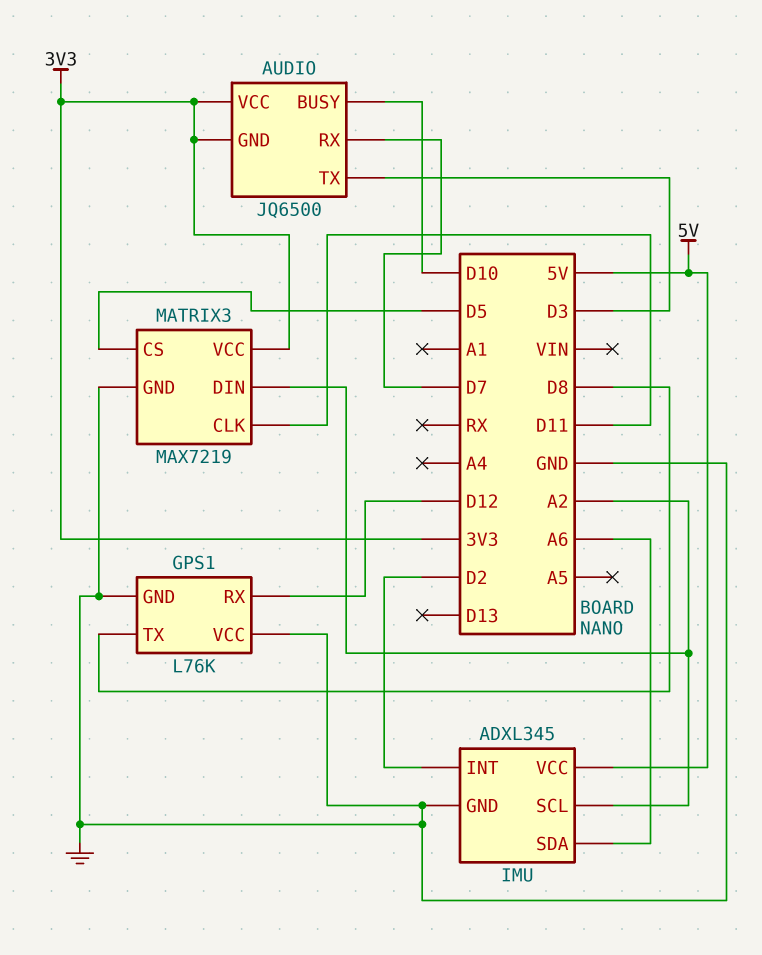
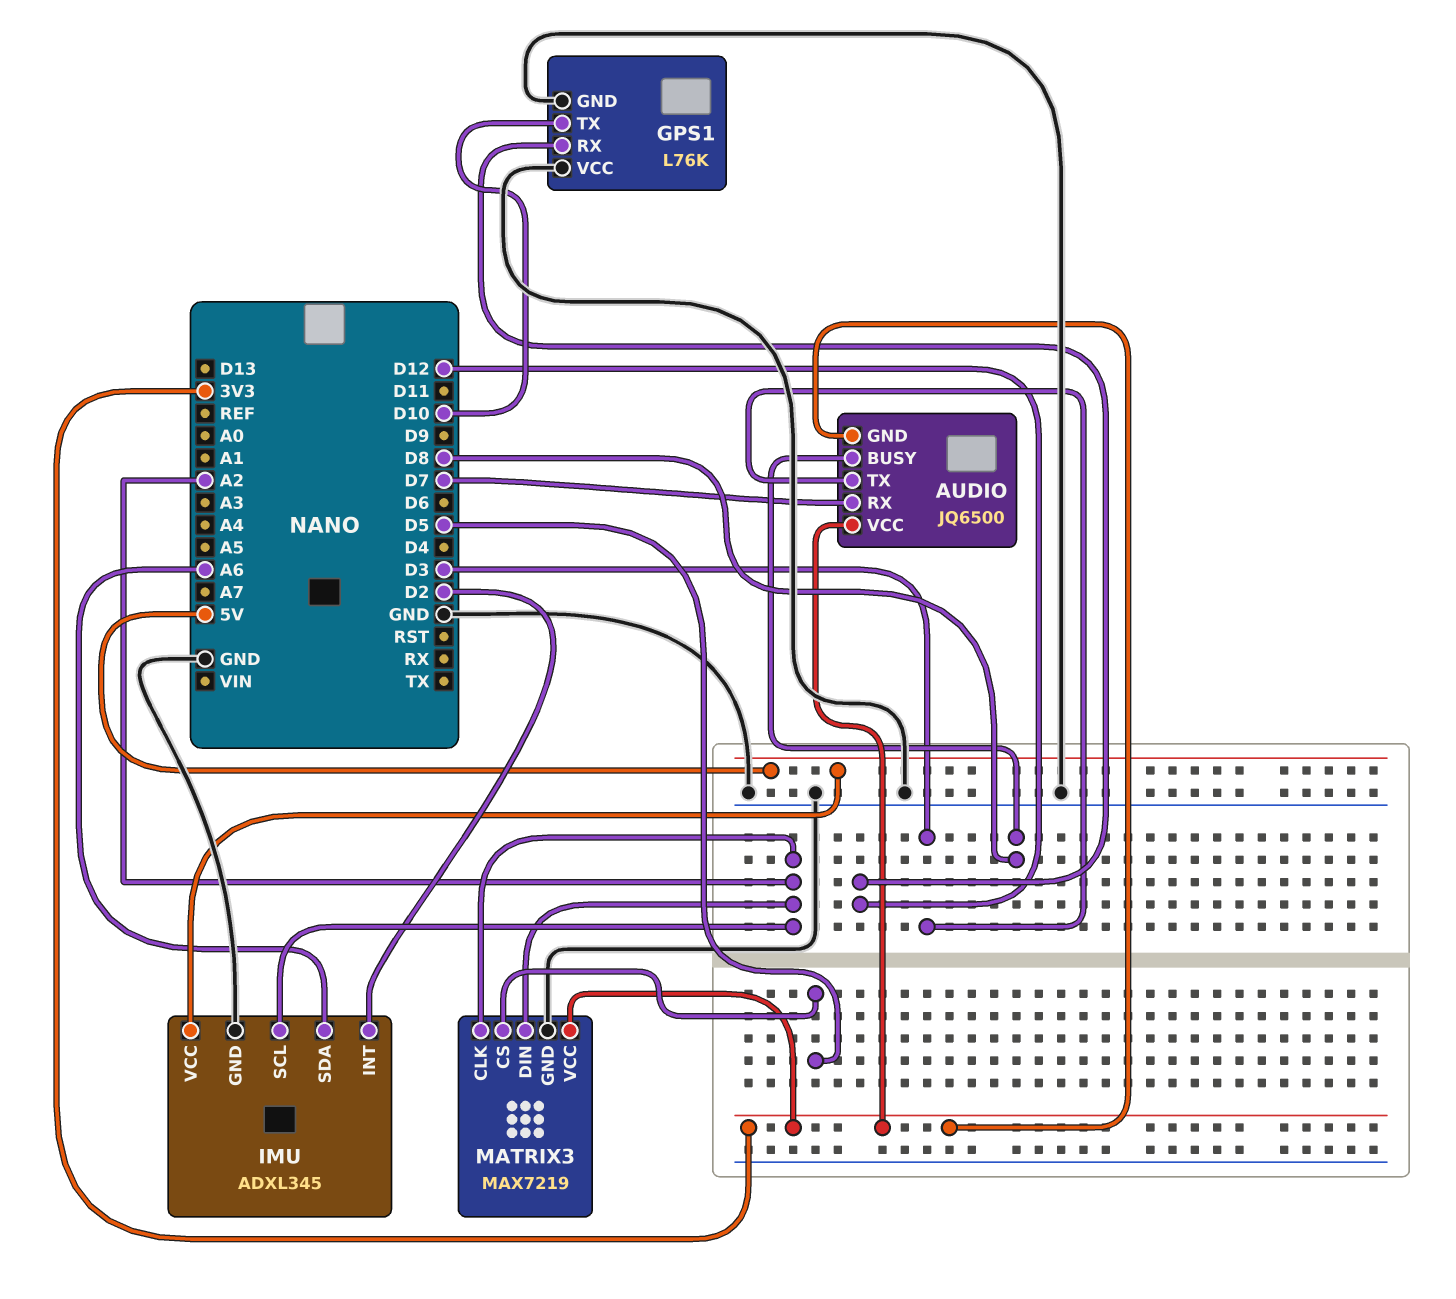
AUDIO pin BUSY: D10 -> D8
GPS1 pin TX: D8 -> D10
MATRIX3 pin CLK: D11 -> A2

